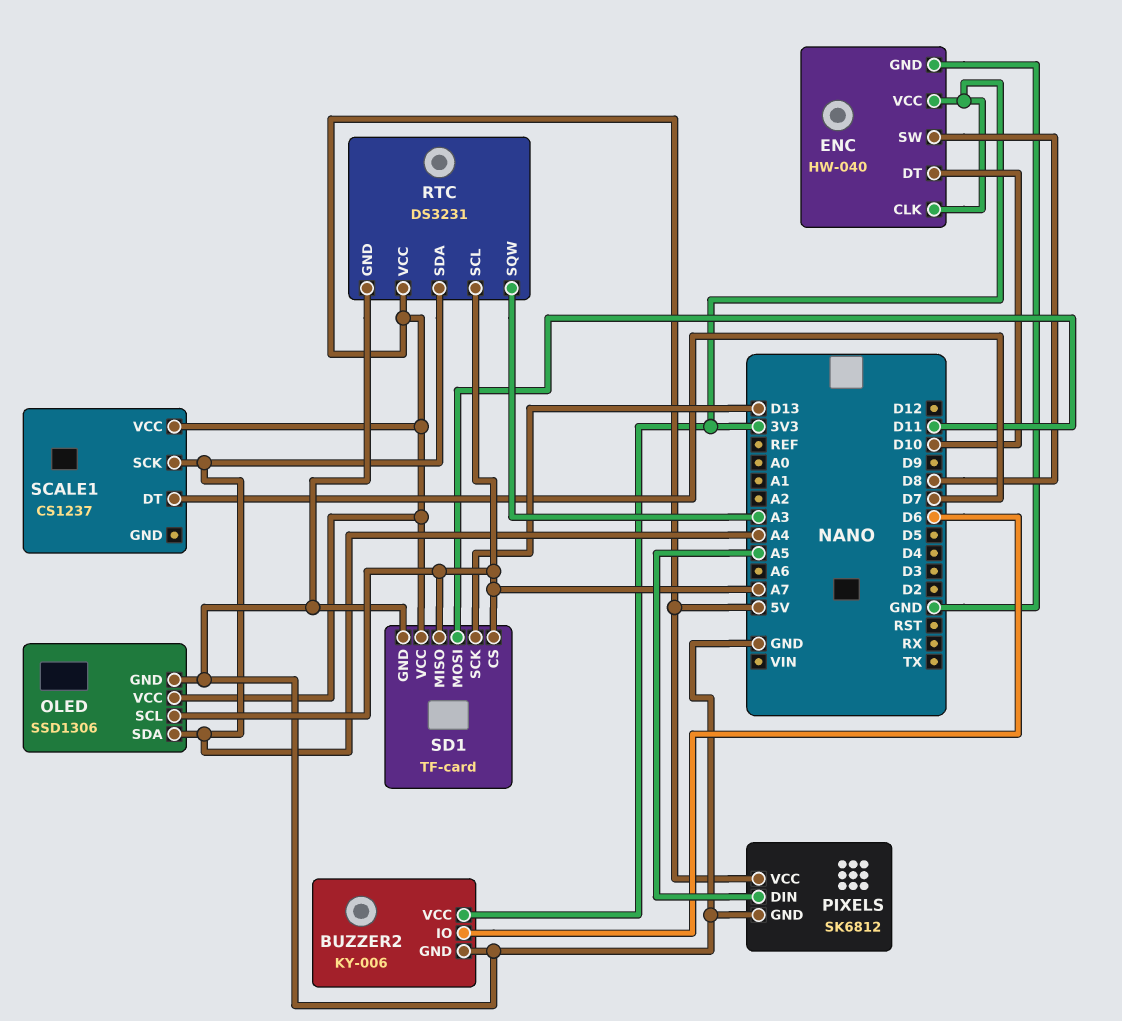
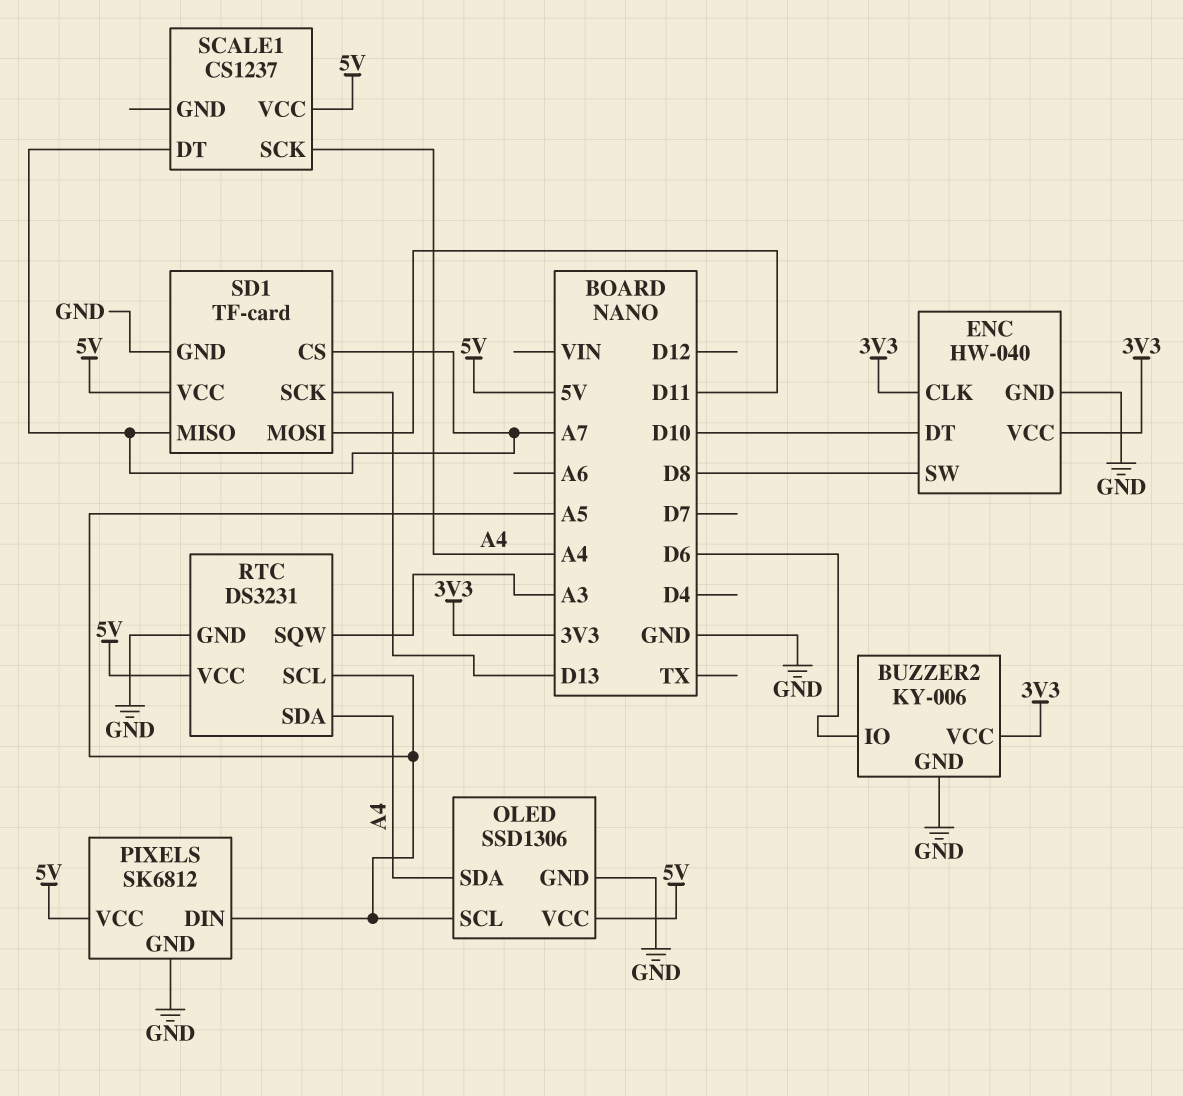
OLED pin SCL: A7 -> A5
RTC pin SCL: A7 -> A5
SCALE1 pin DT: D7 -> A7

